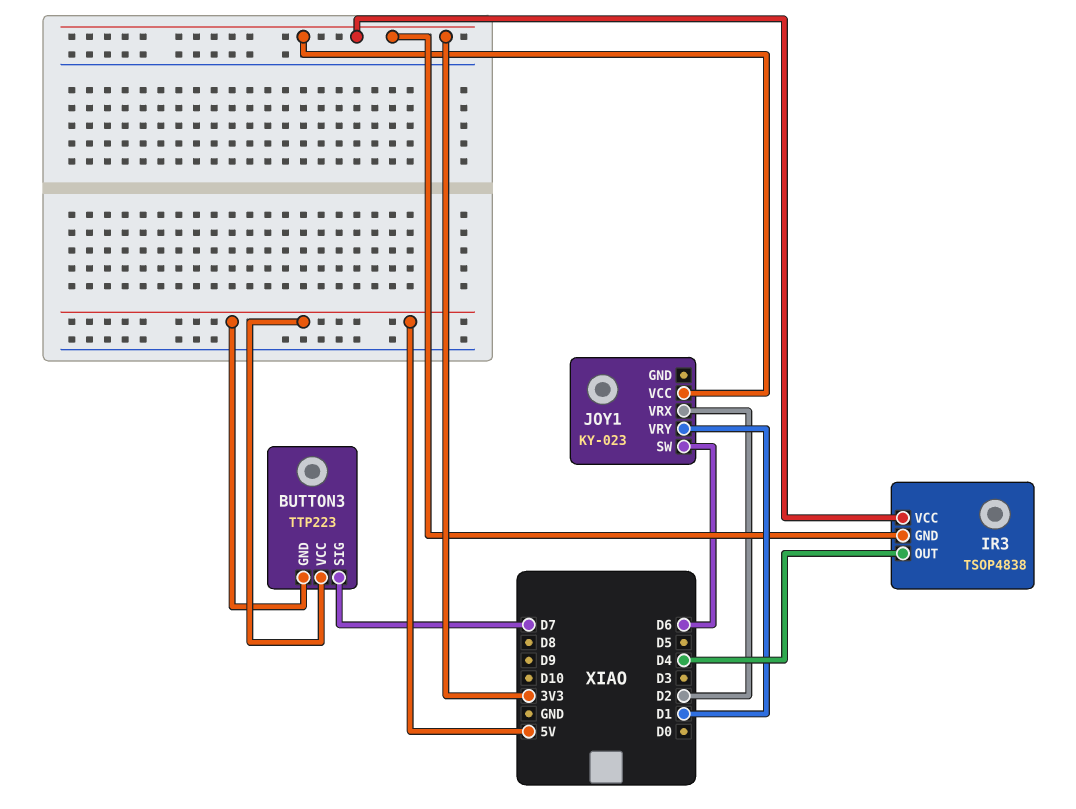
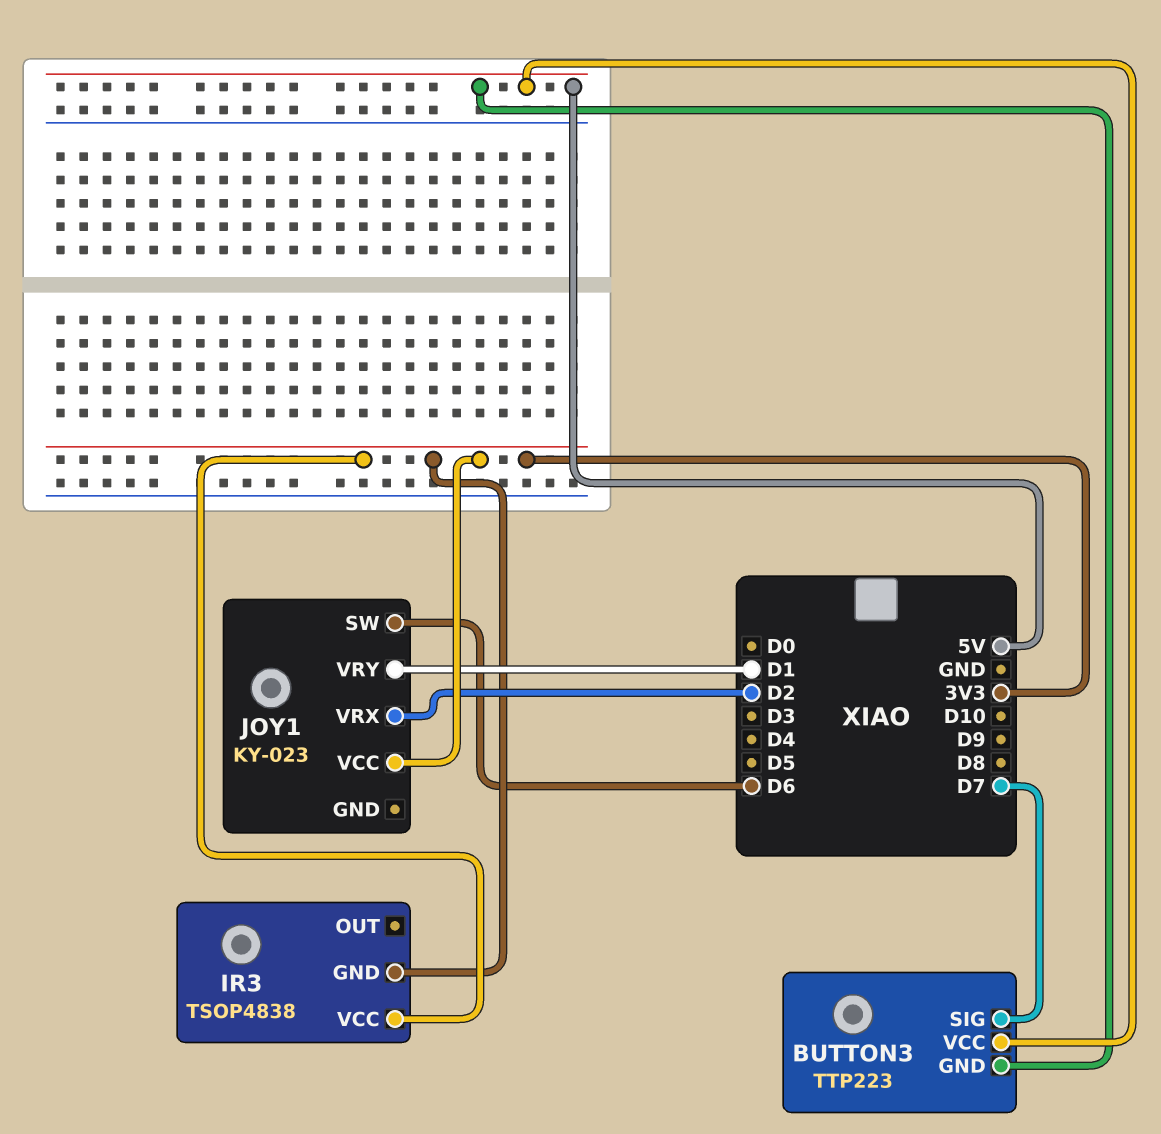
IR3 pin OUT: D4 -> none

